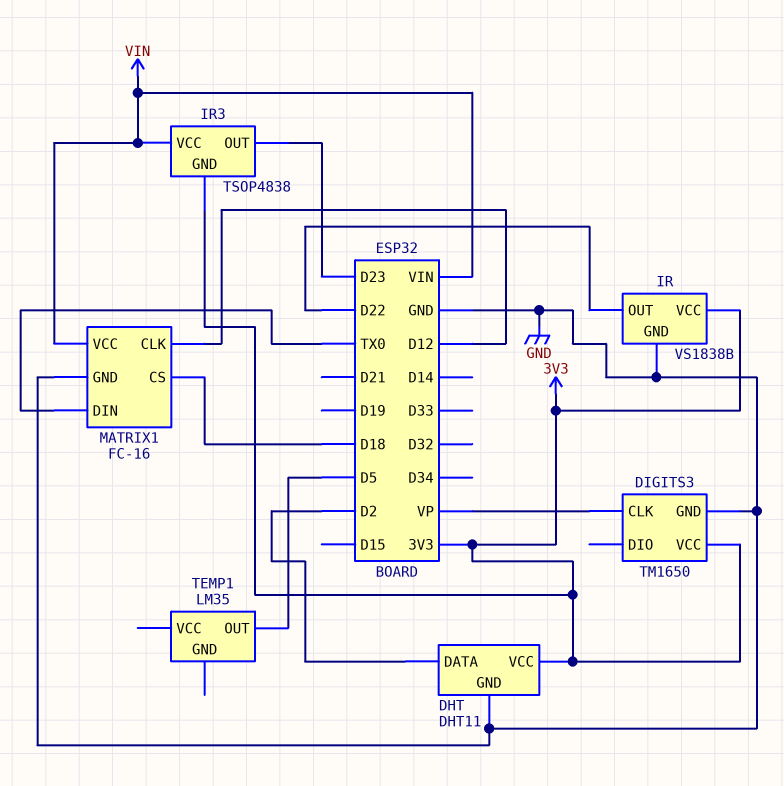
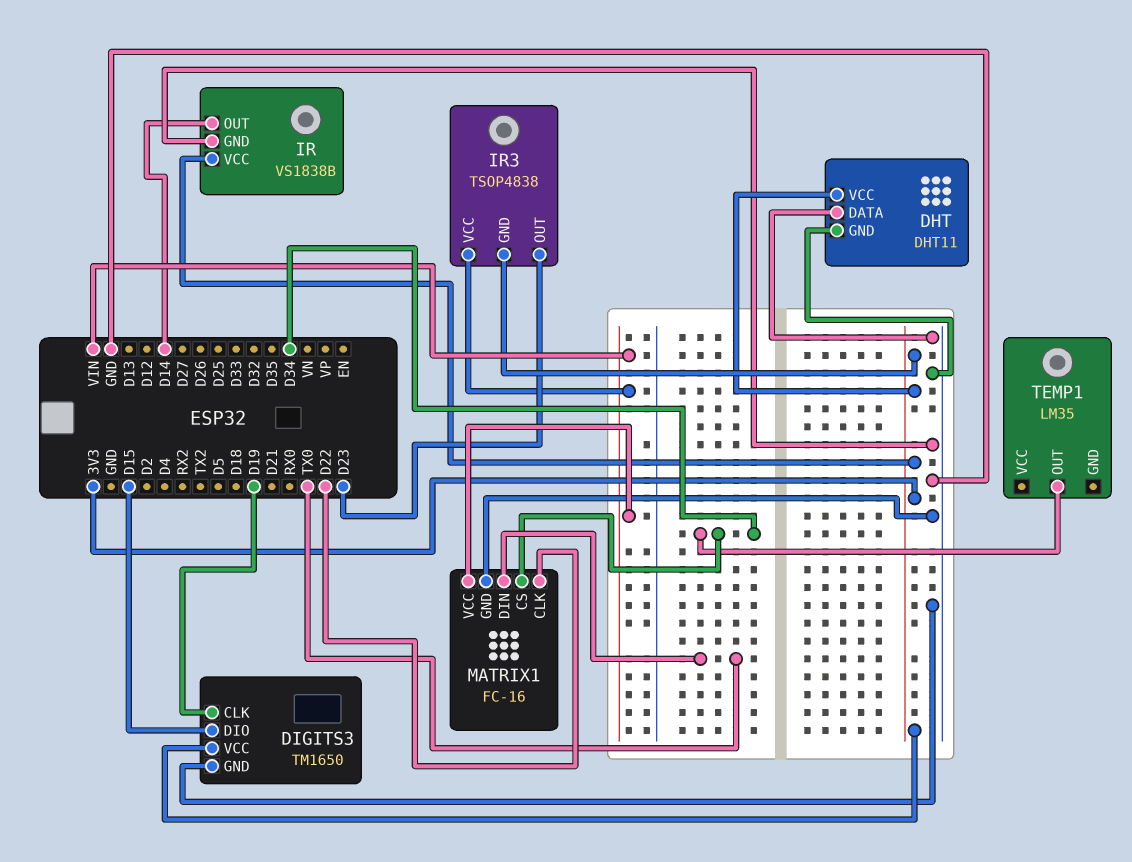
DHT pin DATA: D2 -> GND
DIGITS3 pin CLK: VP -> D19
DIGITS3 pin DIO: none -> D15
IR pin OUT: D22 -> D14
MATRIX1 pin CLK: D12 -> D22
MATRIX1 pin CS: D18 -> D34
TEMP1 pin OUT: D5 -> D34

